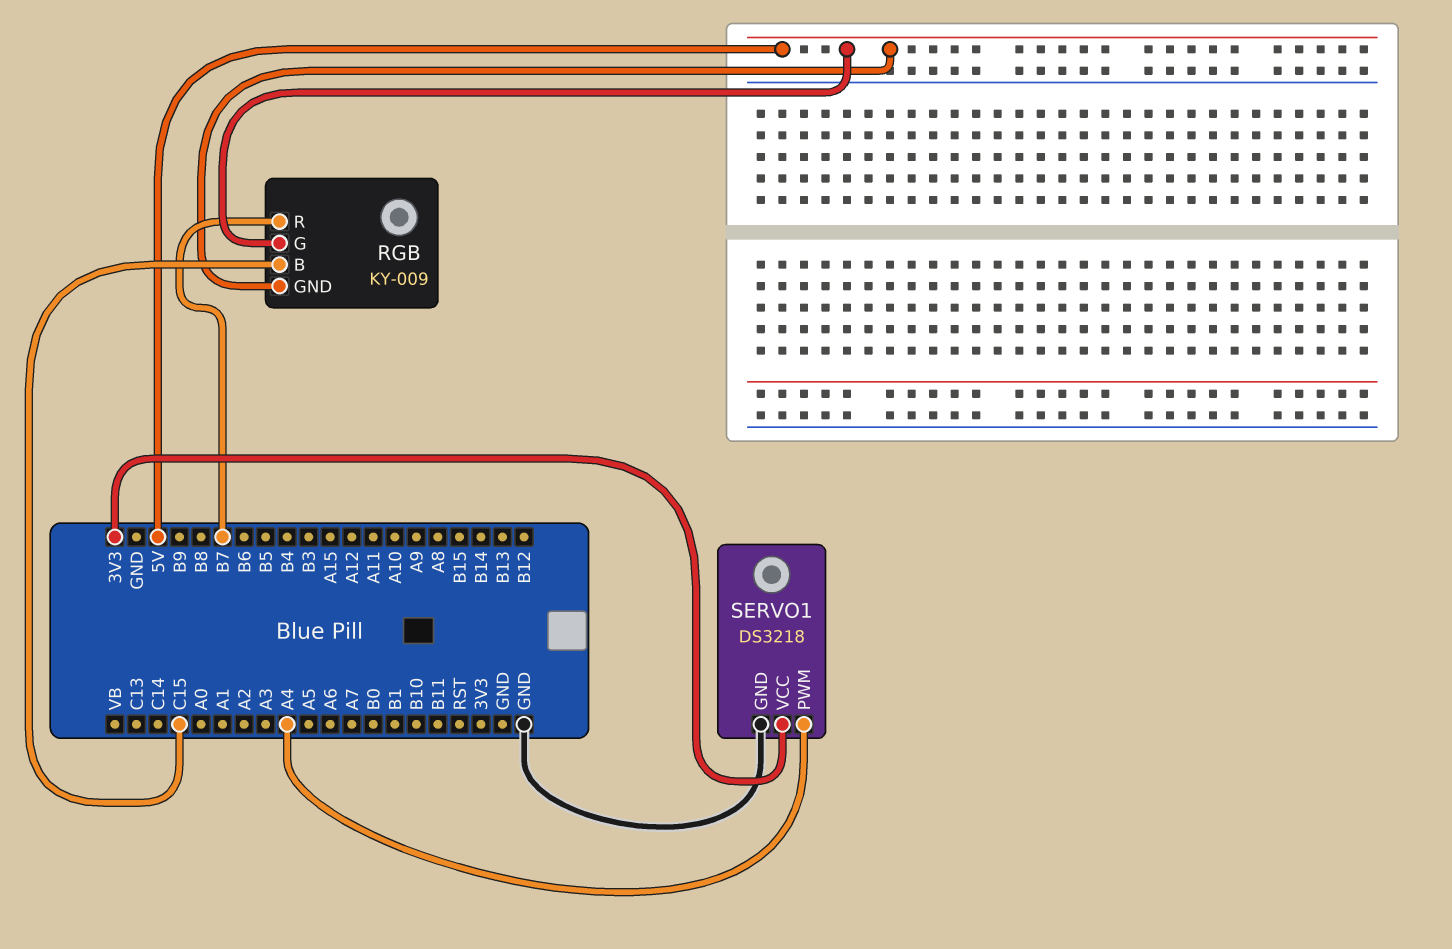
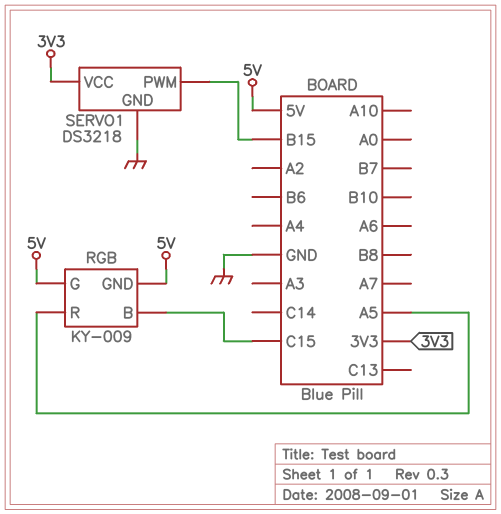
RGB pin R: B7 -> A5
SERVO1 pin PWM: A4 -> B15

